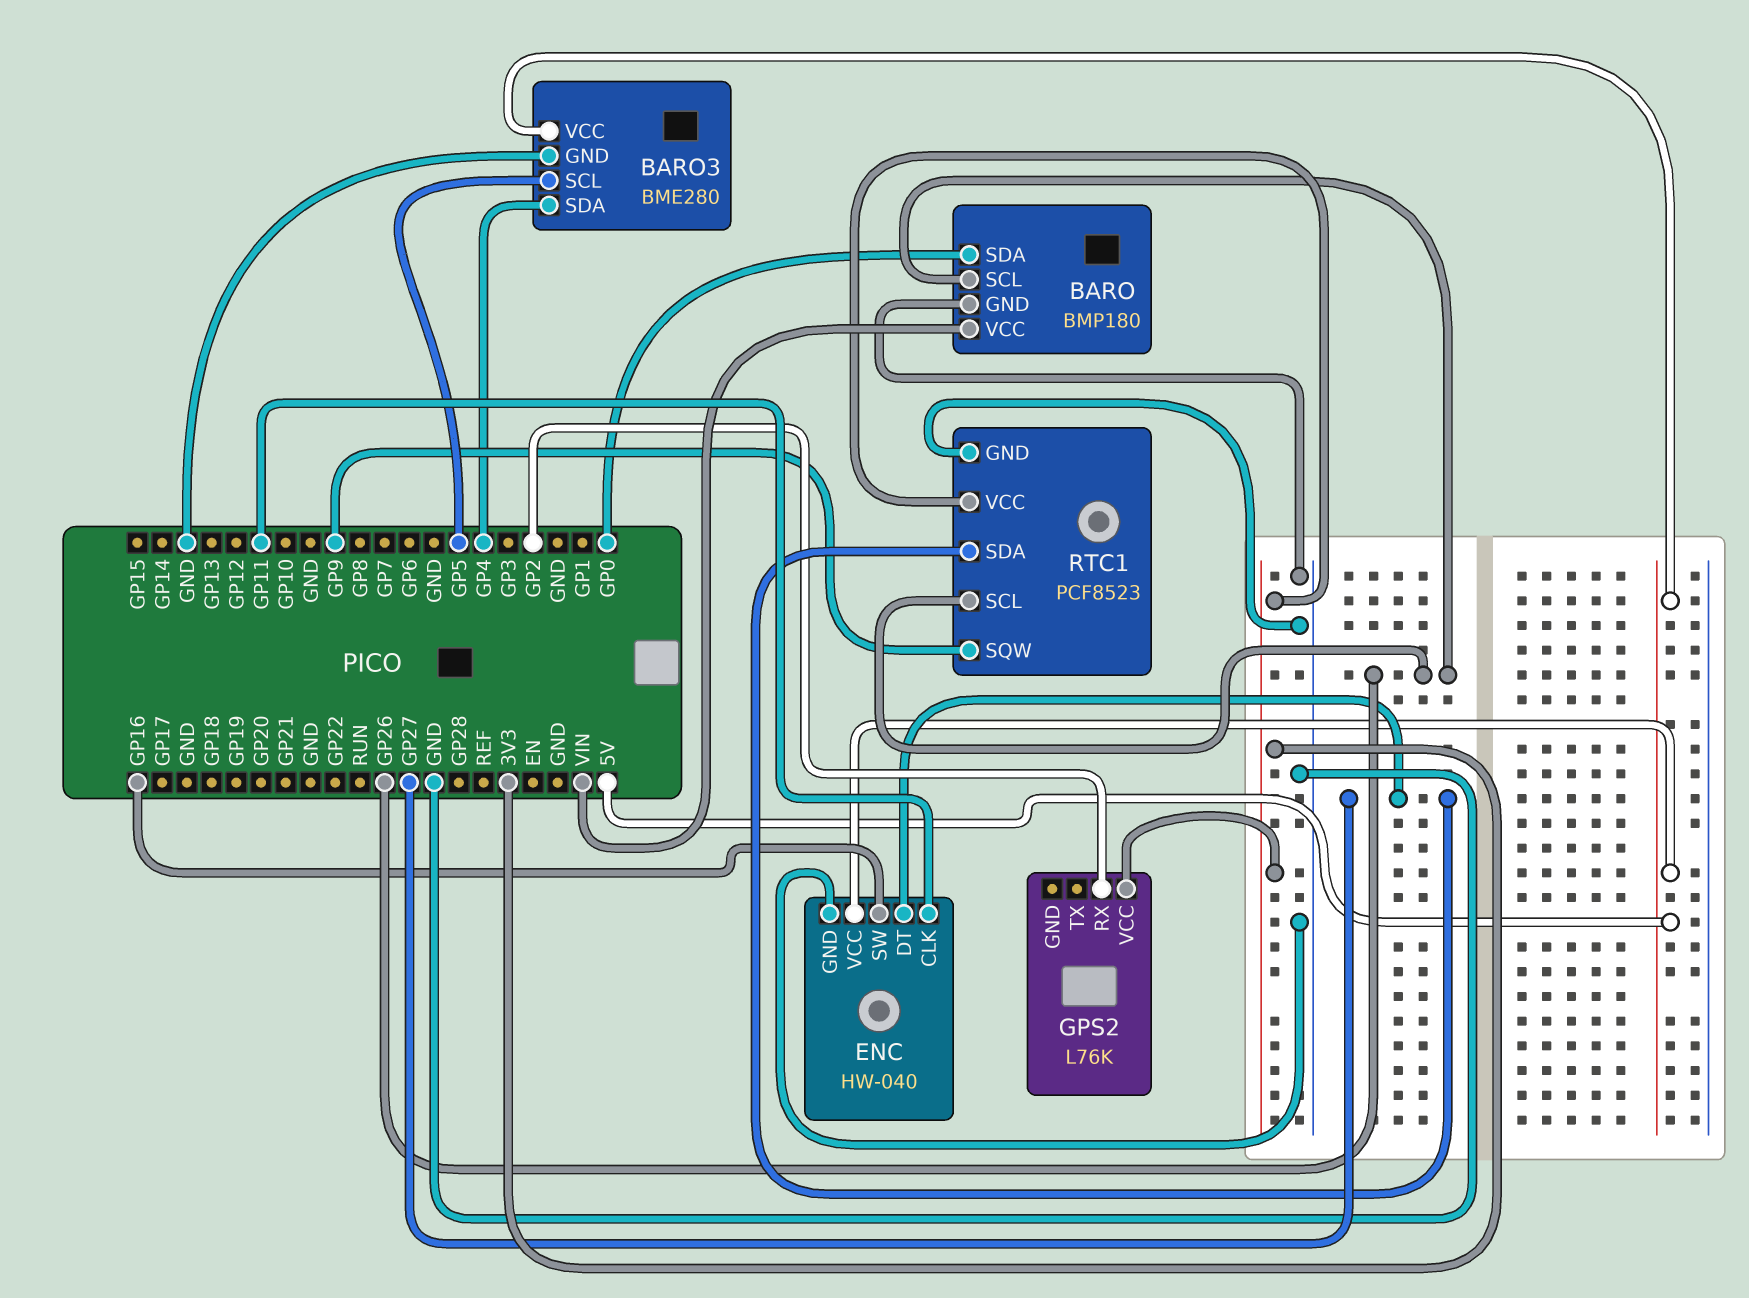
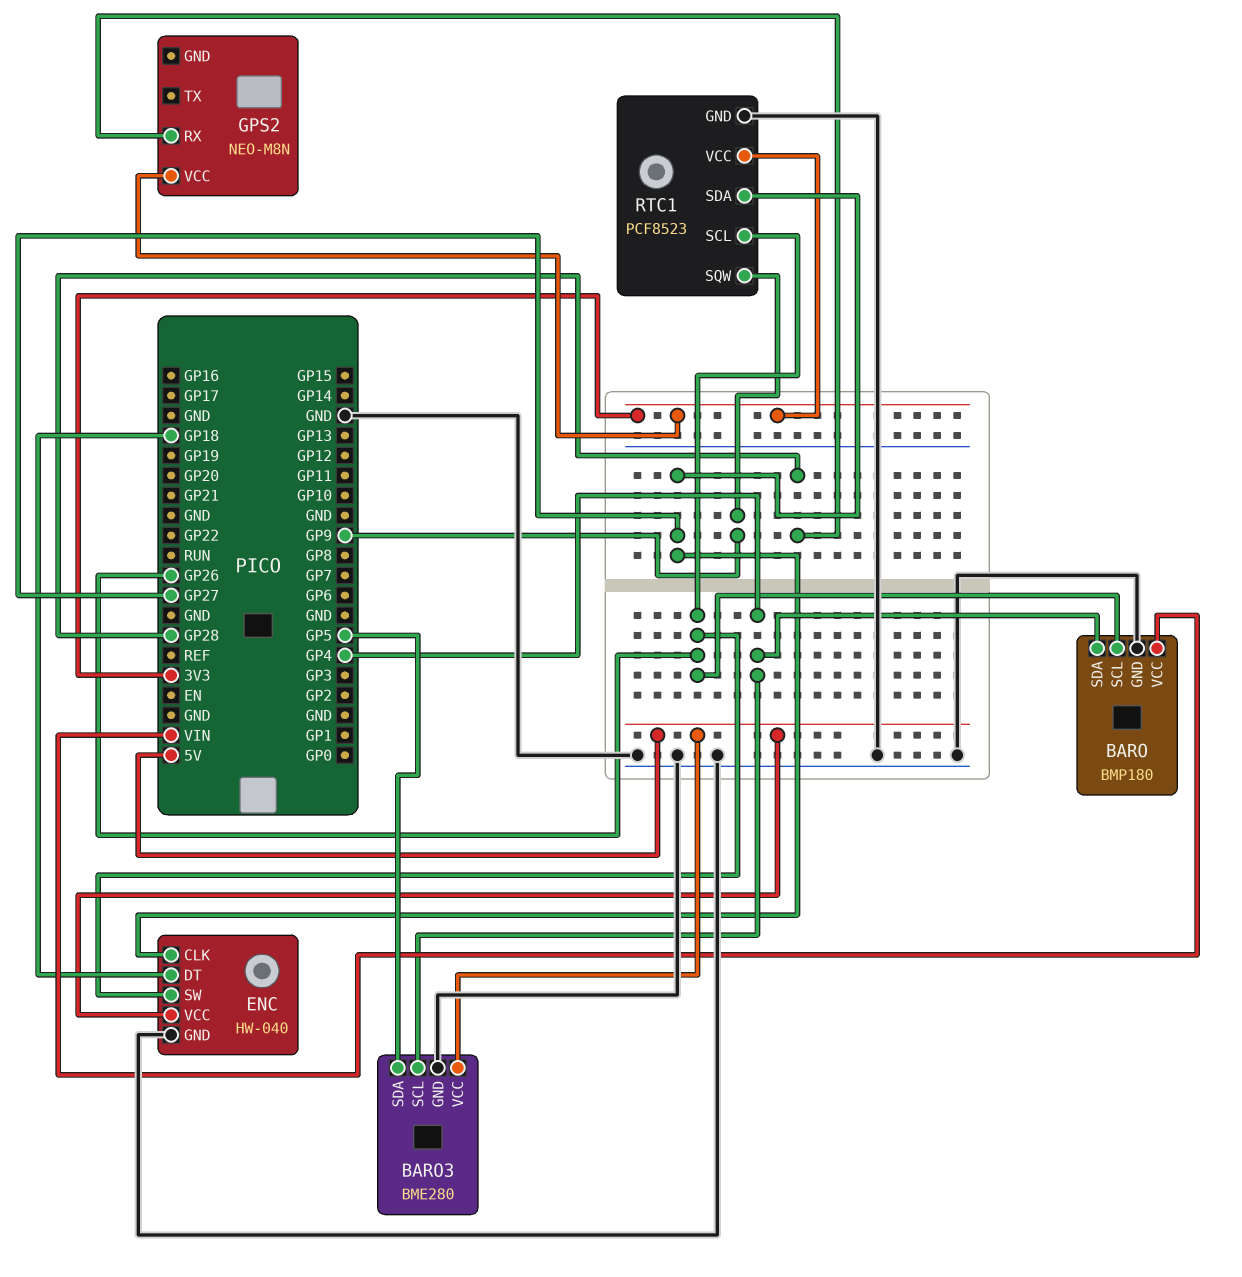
BARO pin SDA: GP0 -> GP4
BARO3 pin SCL: GP5 -> GP4
BARO3 pin SDA: GP4 -> GP5
ENC pin CLK: GP11 -> GP27
ENC pin DT: GP27 -> GP18
ENC pin SW: GP16 -> GP26
GPS2: L76K -> NEO-M8N
GPS2 pin RX: GP2 -> GP28

